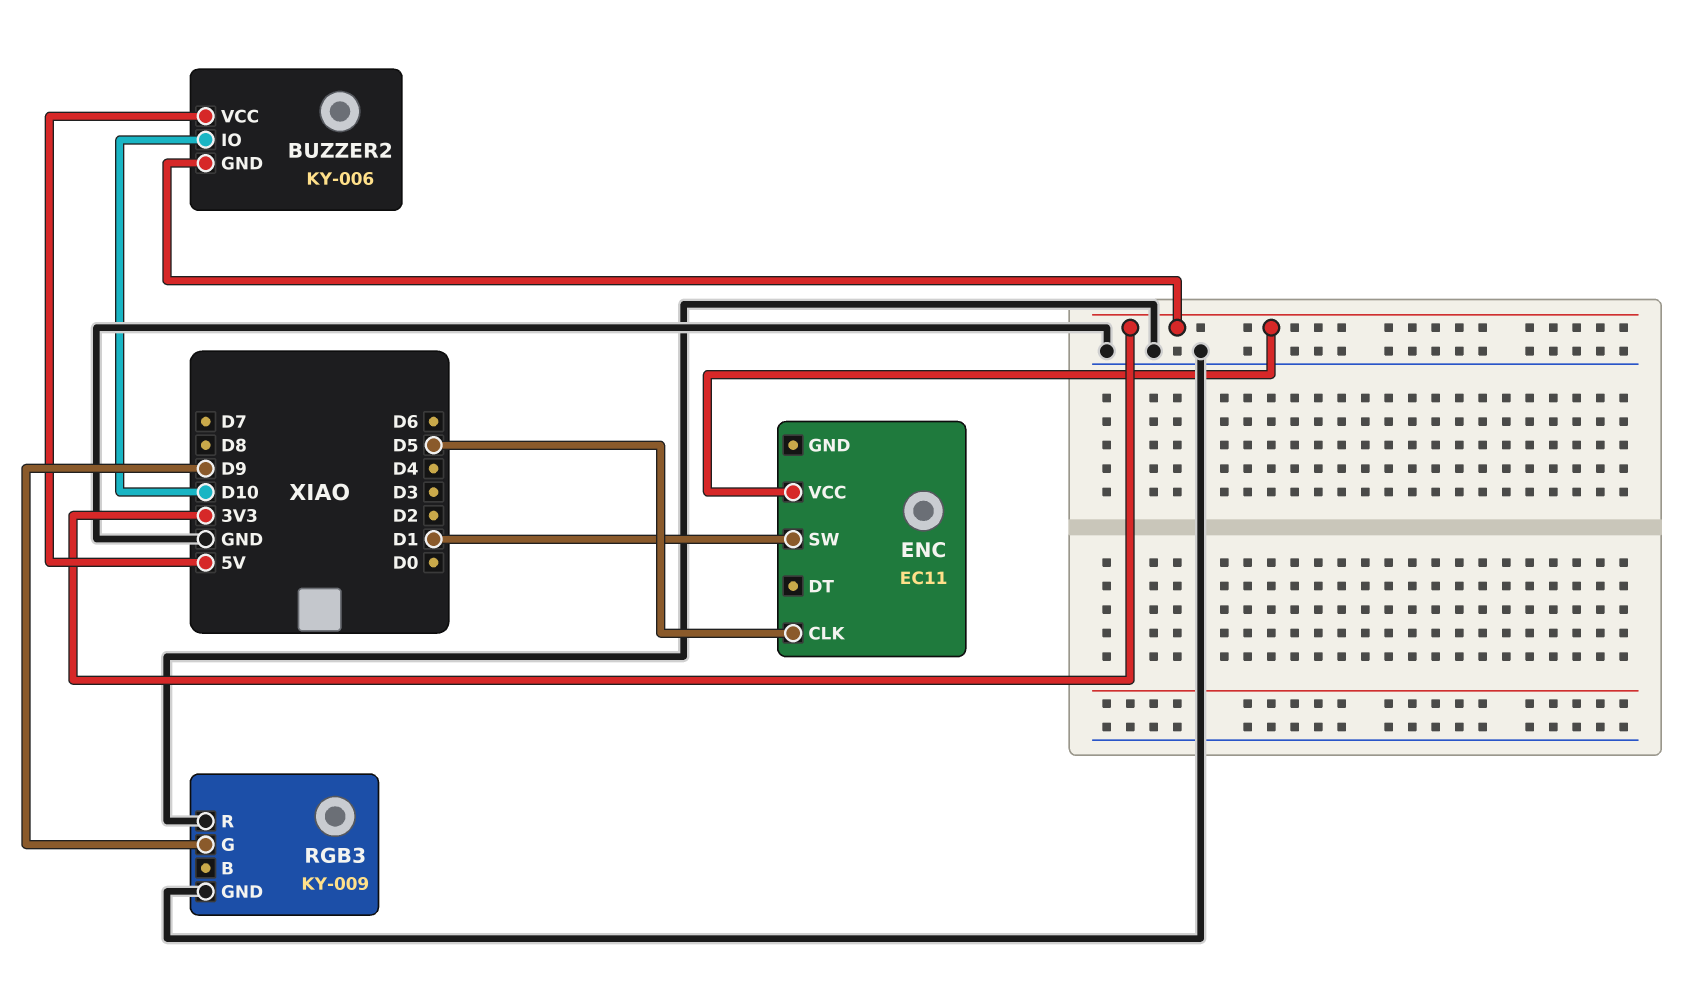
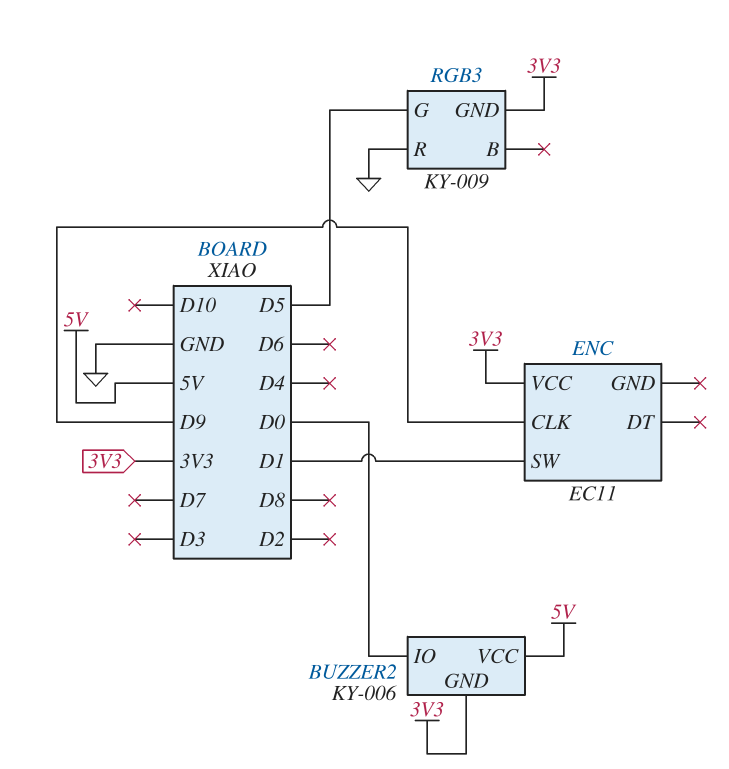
BUZZER2 pin IO: D10 -> D0
ENC pin CLK: D5 -> D9
RGB3 pin G: D9 -> D5
RGB3 pin GND: GND -> 3V3

